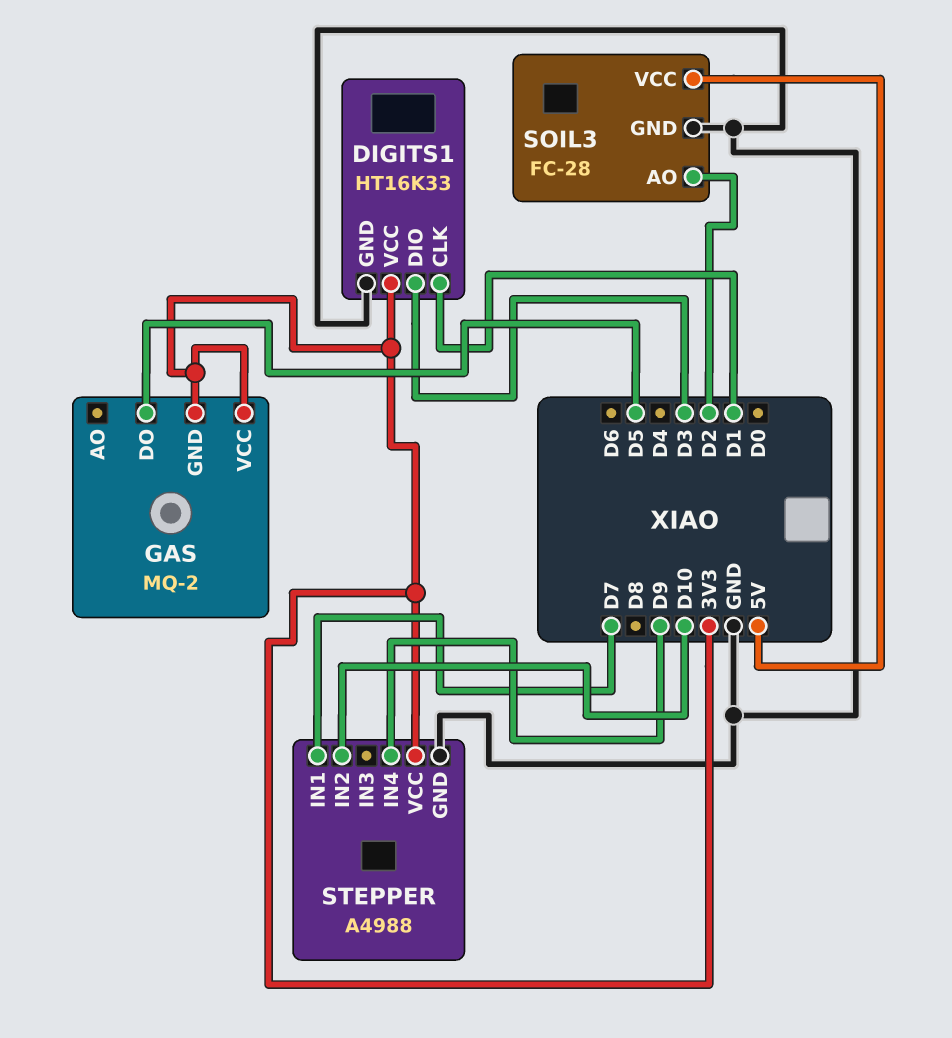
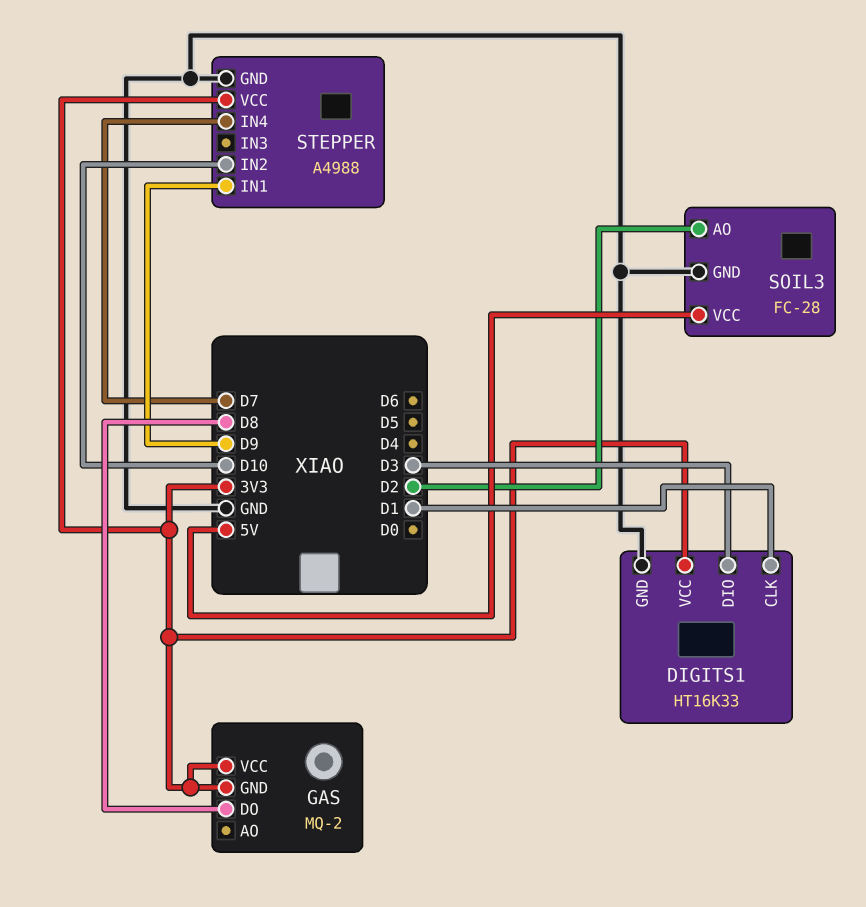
GAS pin DO: D5 -> D8
STEPPER pin IN1: D7 -> D9
STEPPER pin IN4: D9 -> D7

